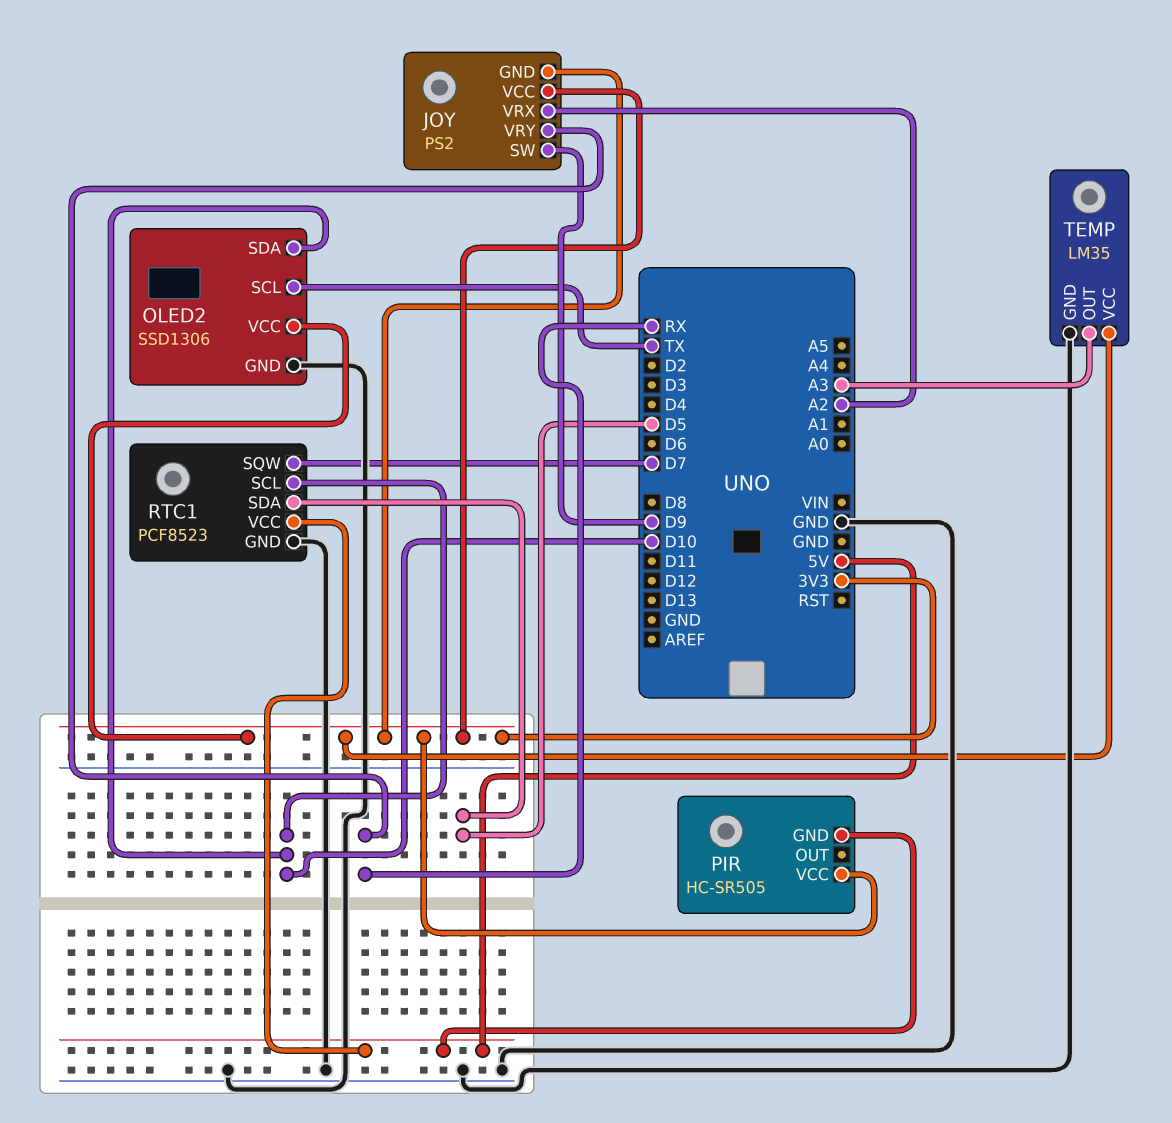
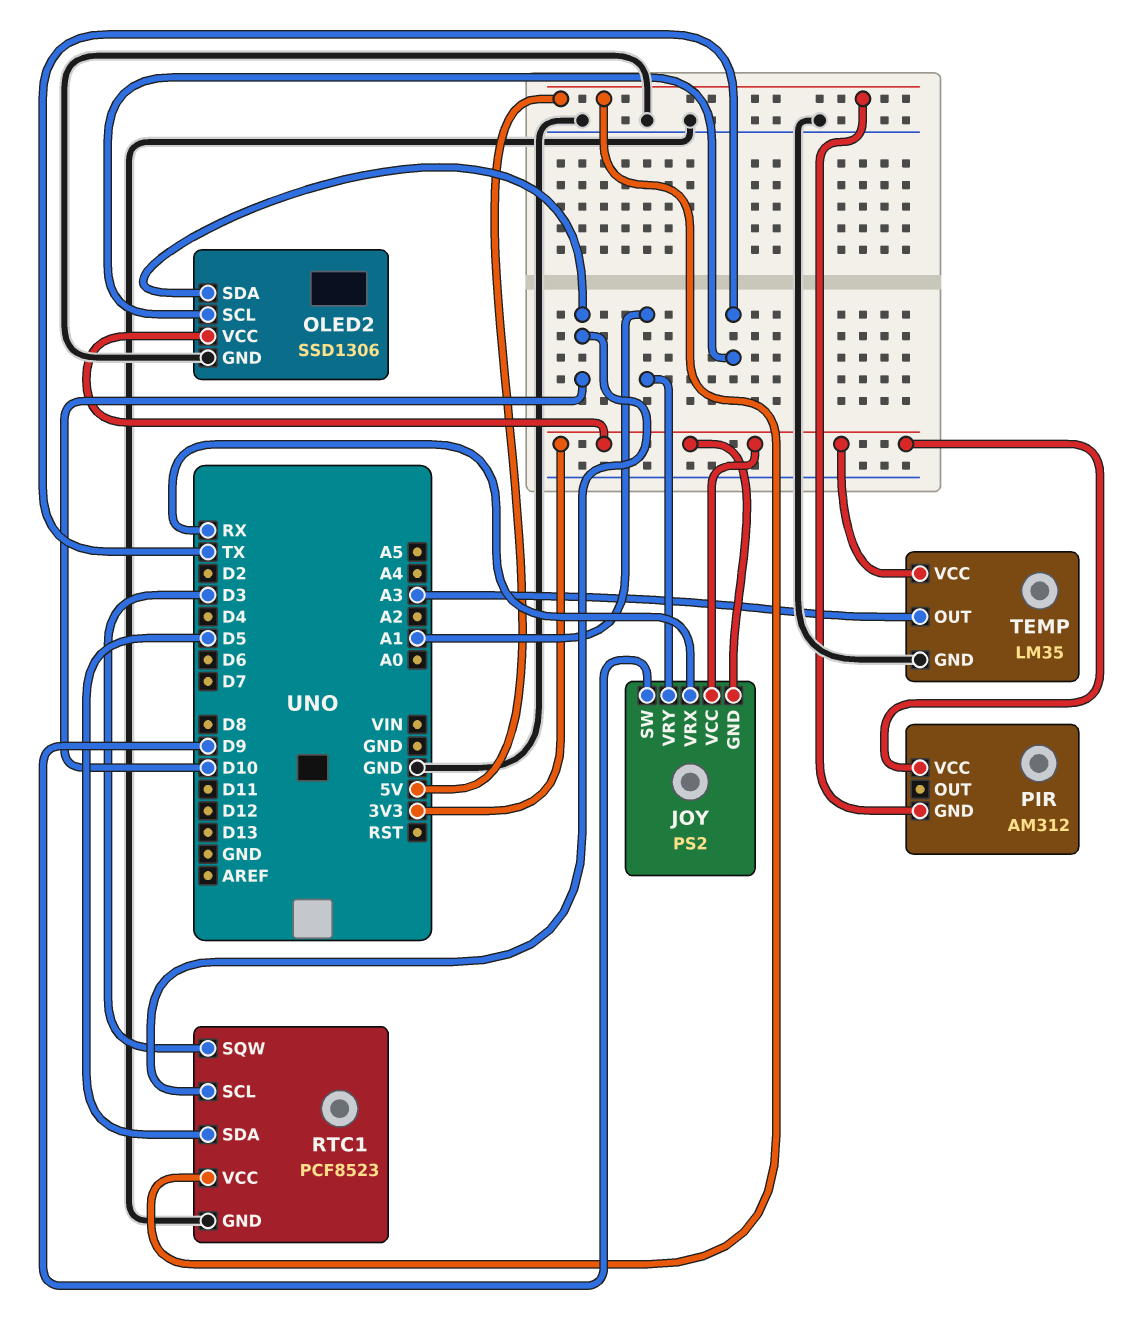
JOY pin VRX: A2 -> RX
JOY pin VRY: RX -> A1
PIR: HC-SR505 -> AM312
RTC1 pin SQW: D7 -> D3

